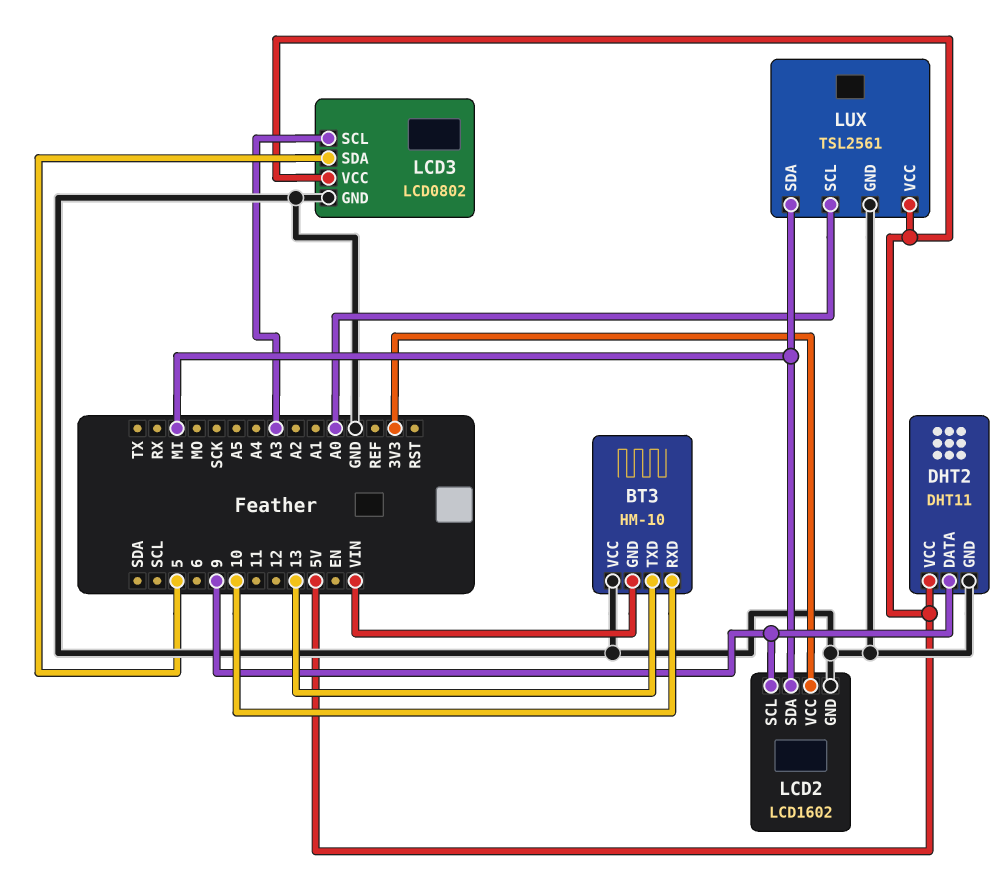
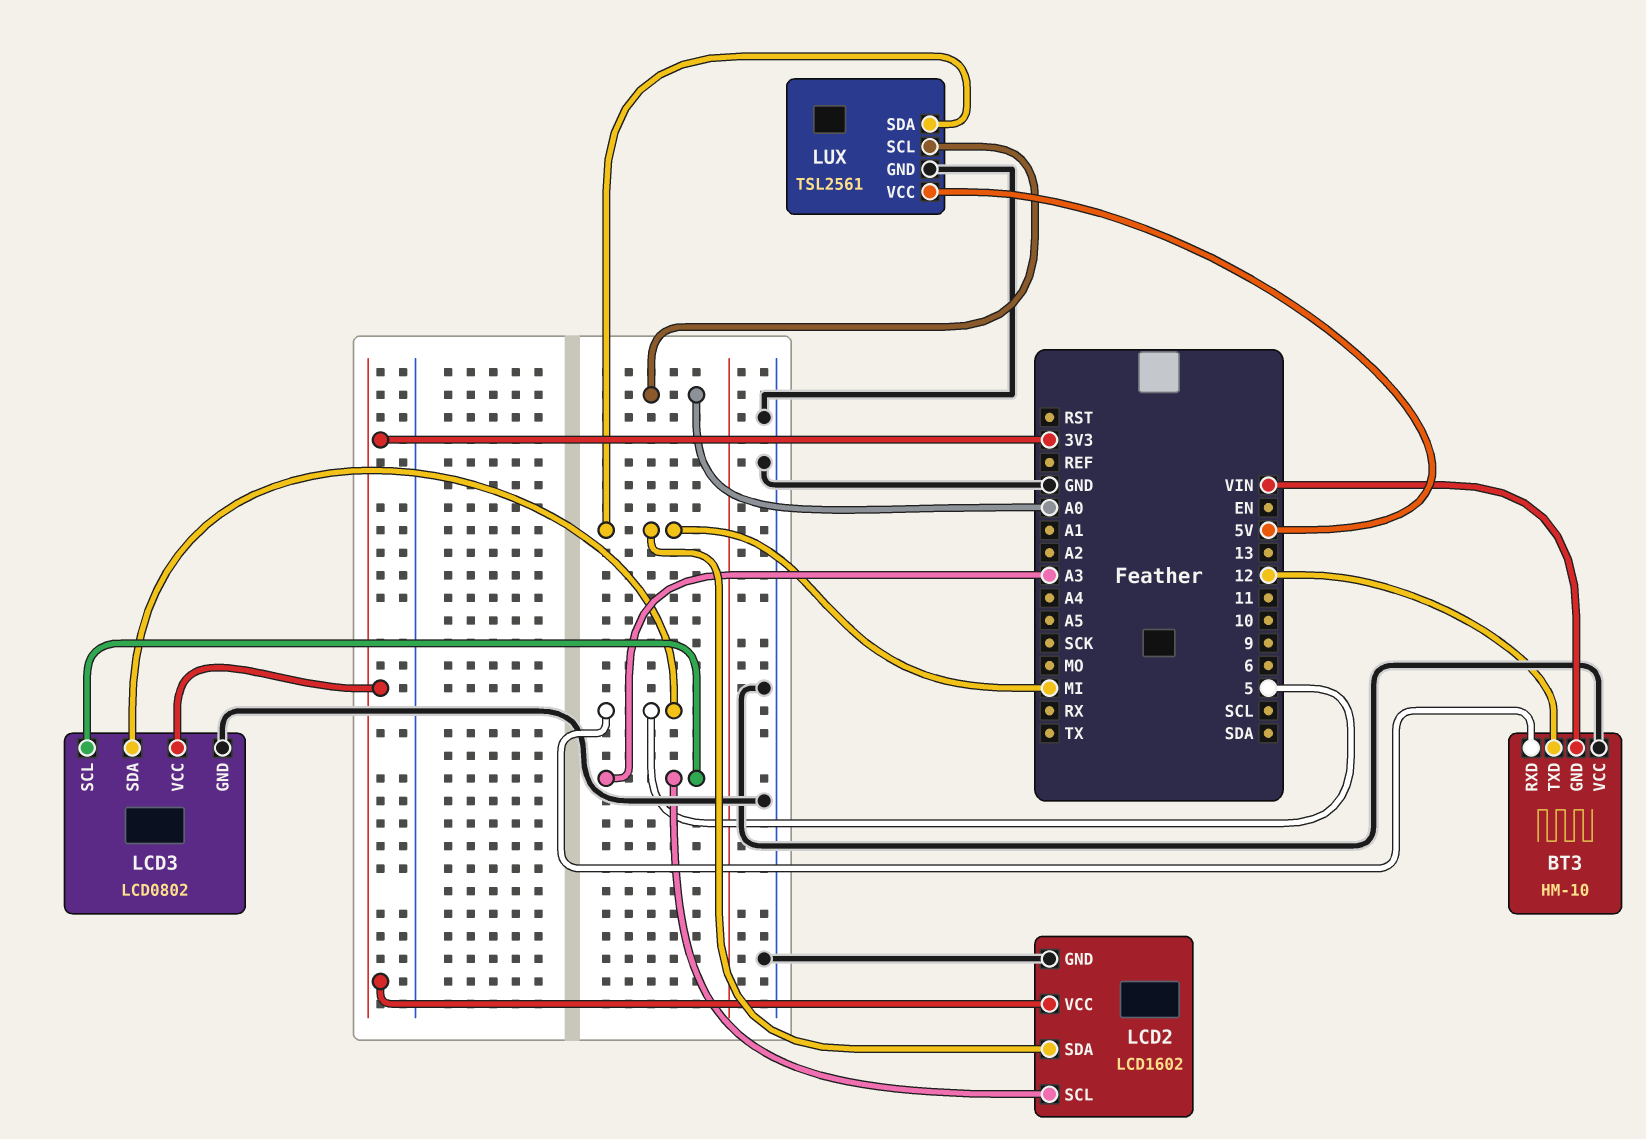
BT3 pin RXD: 10 -> 5
BT3 pin TXD: 13 -> 12
DHT2: DHT11 -> none
DHT2 pin DATA: 9 -> none
DHT2 pin GND: GND -> none
DHT2 pin VCC: 5V -> none
LCD2 pin SCL: 9 -> A3
LCD3 pin VCC: 5V -> 3V3

